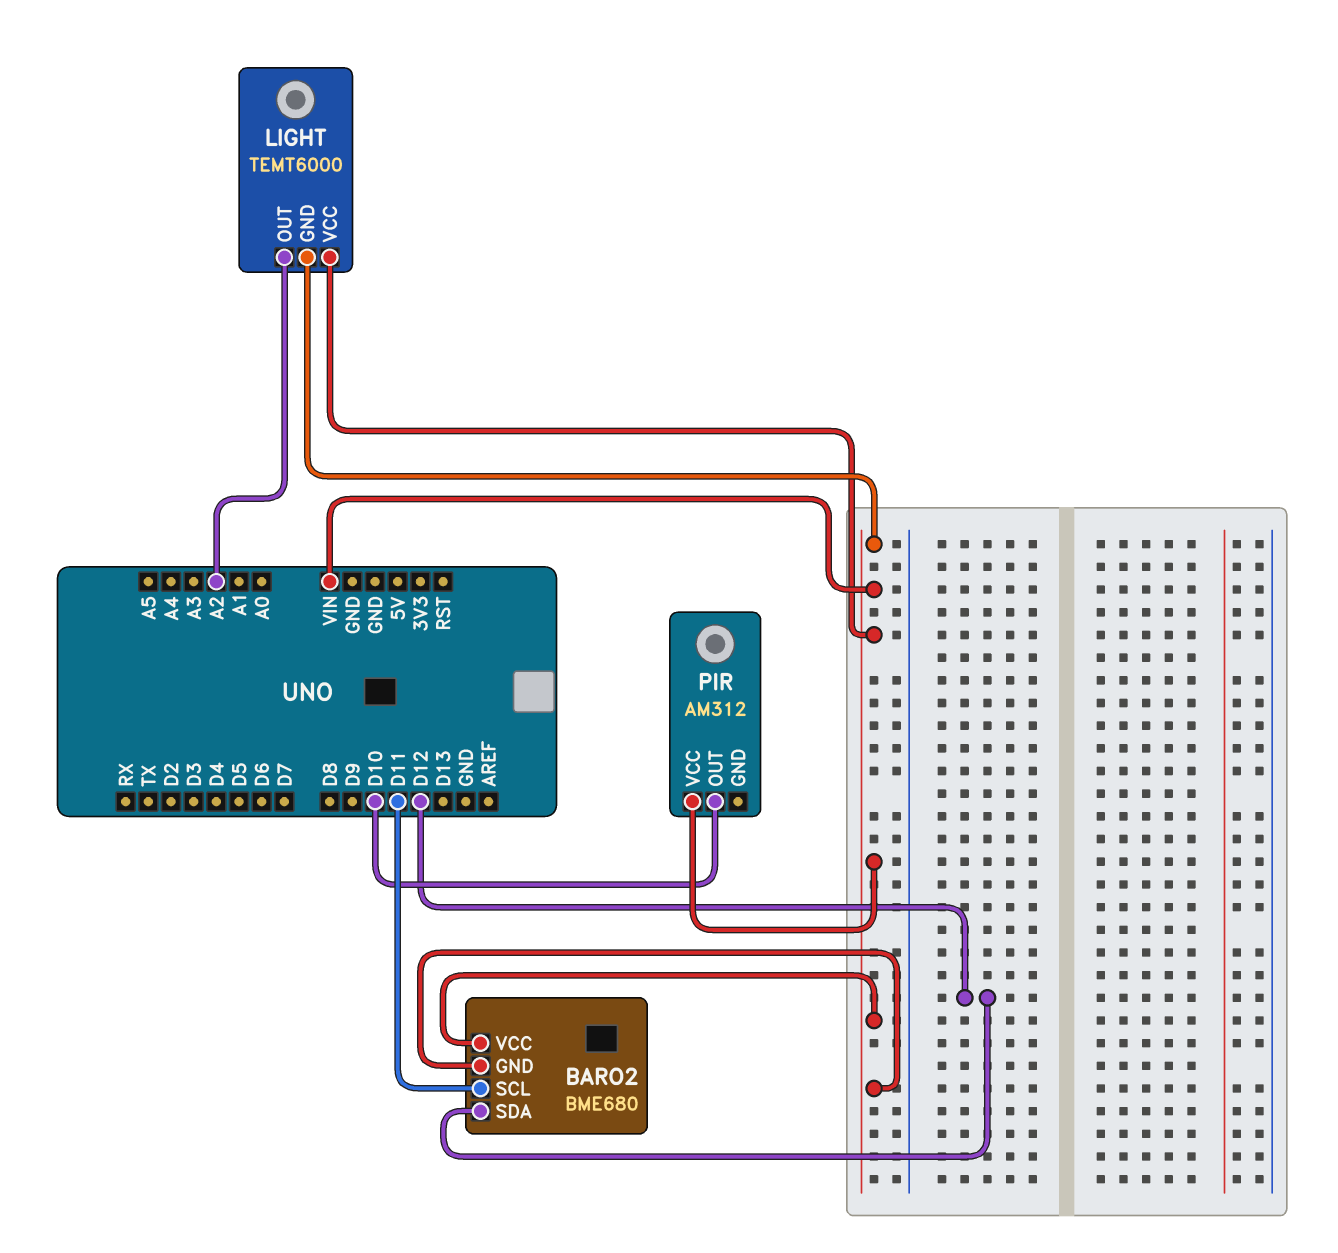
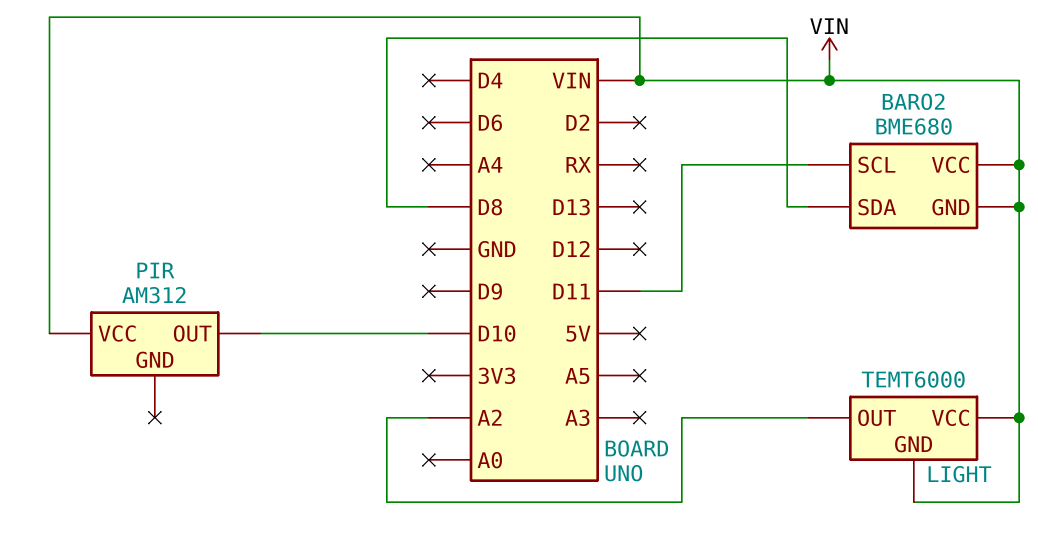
BARO2 pin SDA: D12 -> D8

